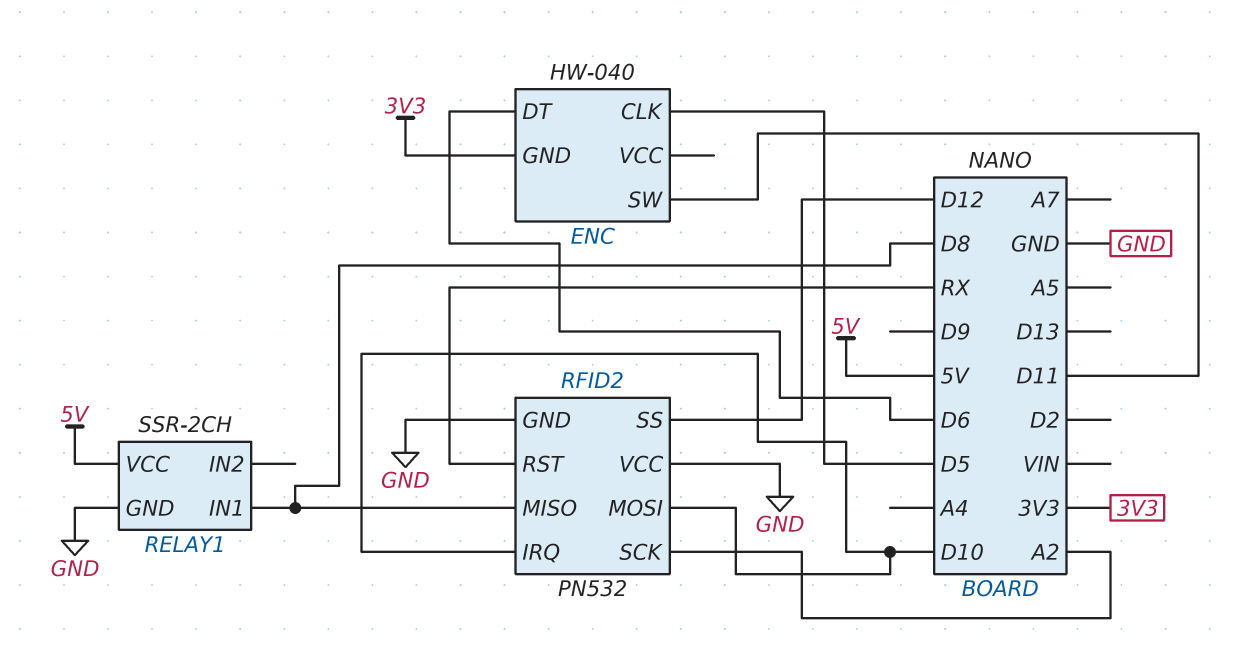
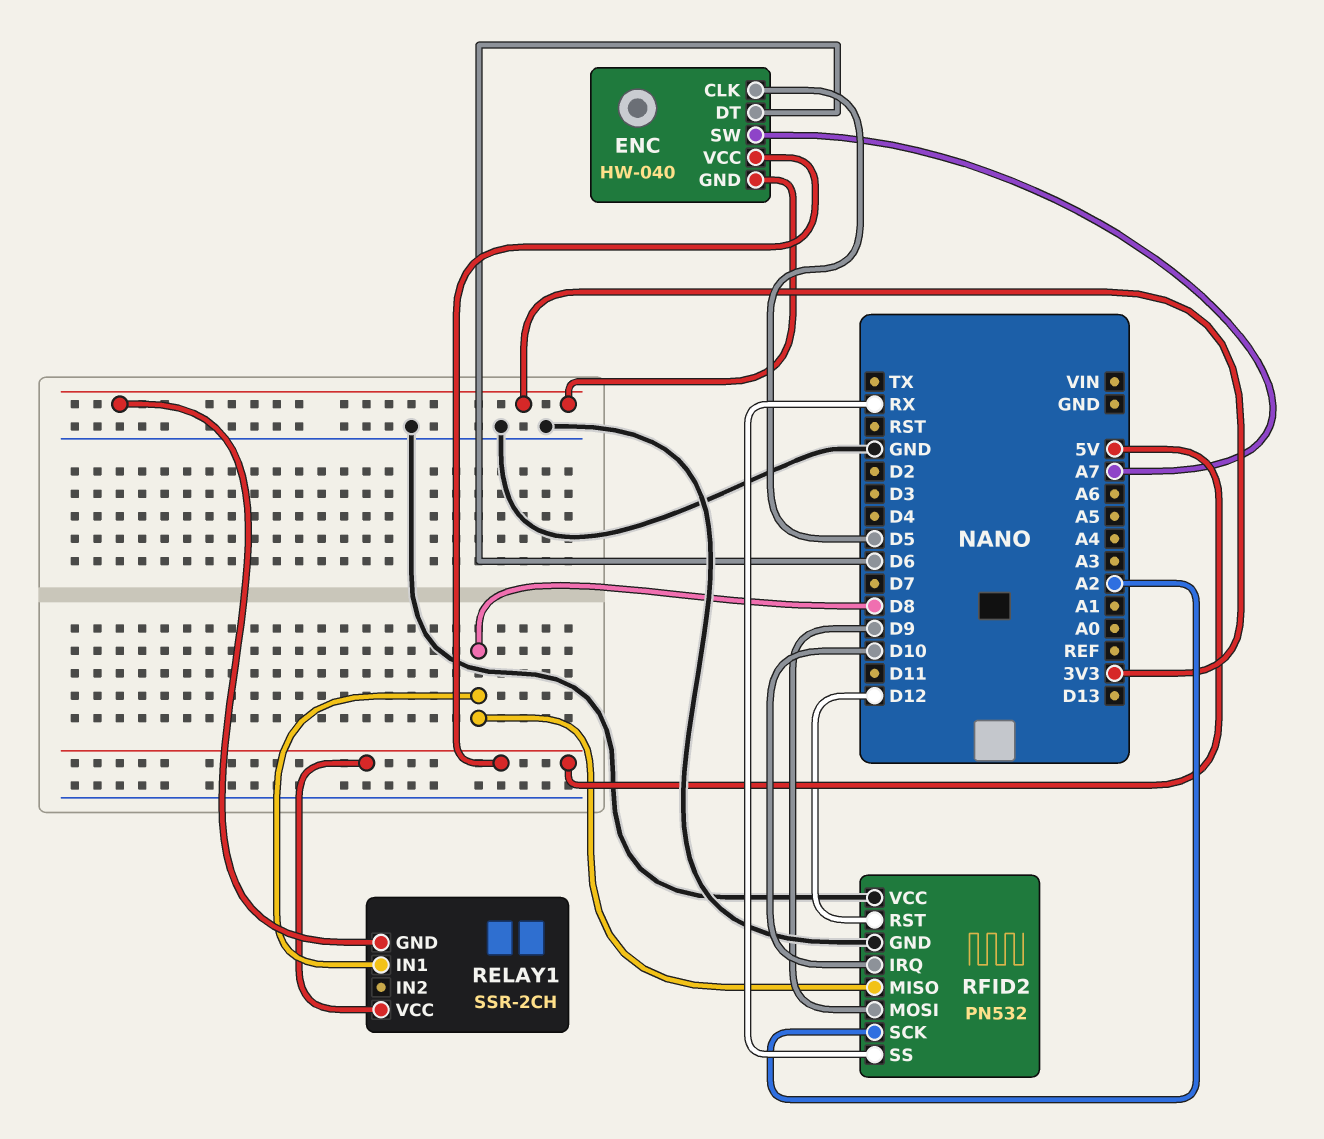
ENC pin SW: D11 -> A7
ENC pin VCC: none -> 5V
RELAY1 pin GND: GND -> 3V3
RFID2 pin MOSI: D10 -> D9
RFID2 pin RST: RX -> D12
RFID2 pin SS: D12 -> RX

